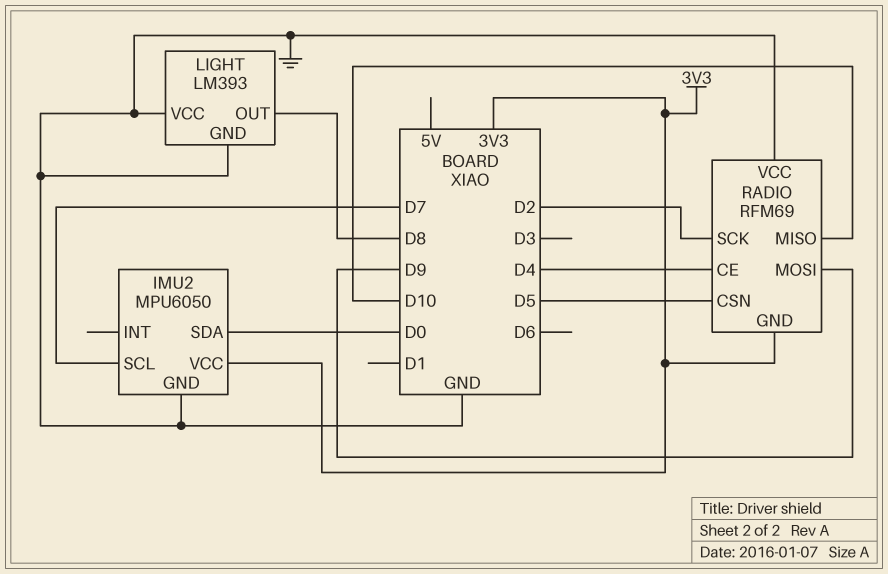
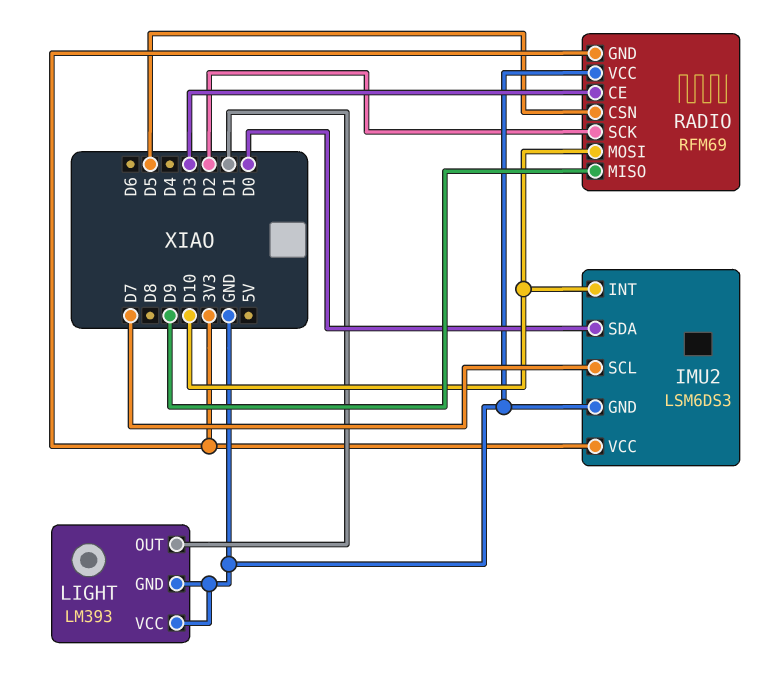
IMU2: MPU6050 -> LSM6DS3
IMU2 pin INT: none -> D10
LIGHT pin OUT: D8 -> D1
RADIO pin CE: D4 -> D3
RADIO pin MISO: D10 -> D9
RADIO pin MOSI: D9 -> D10

